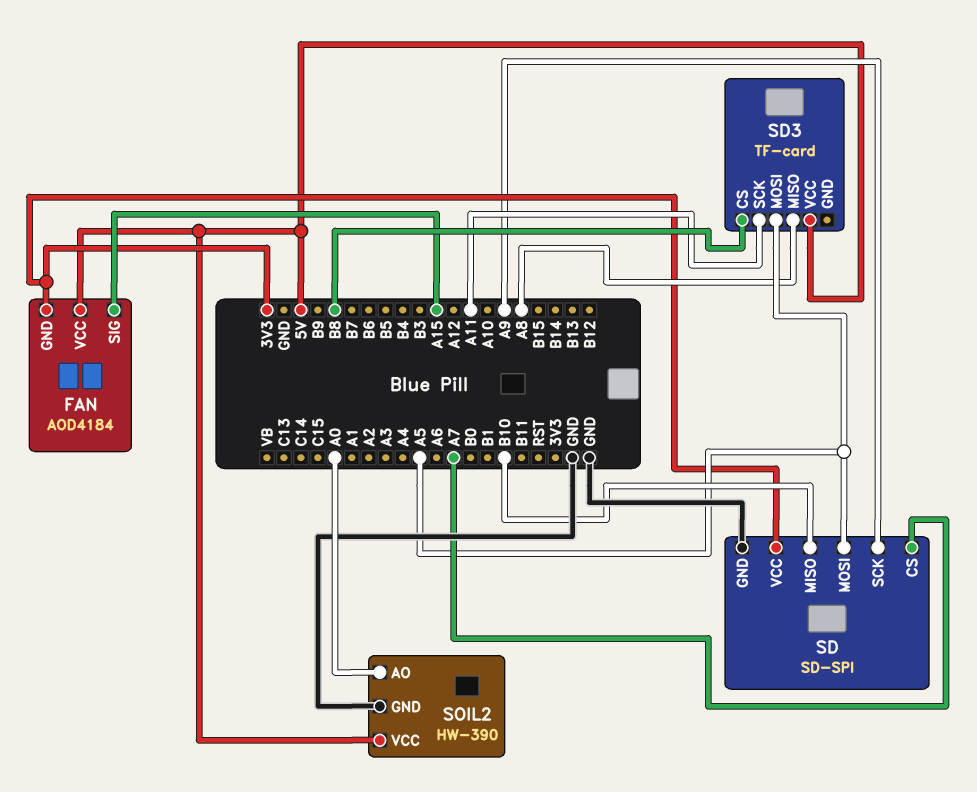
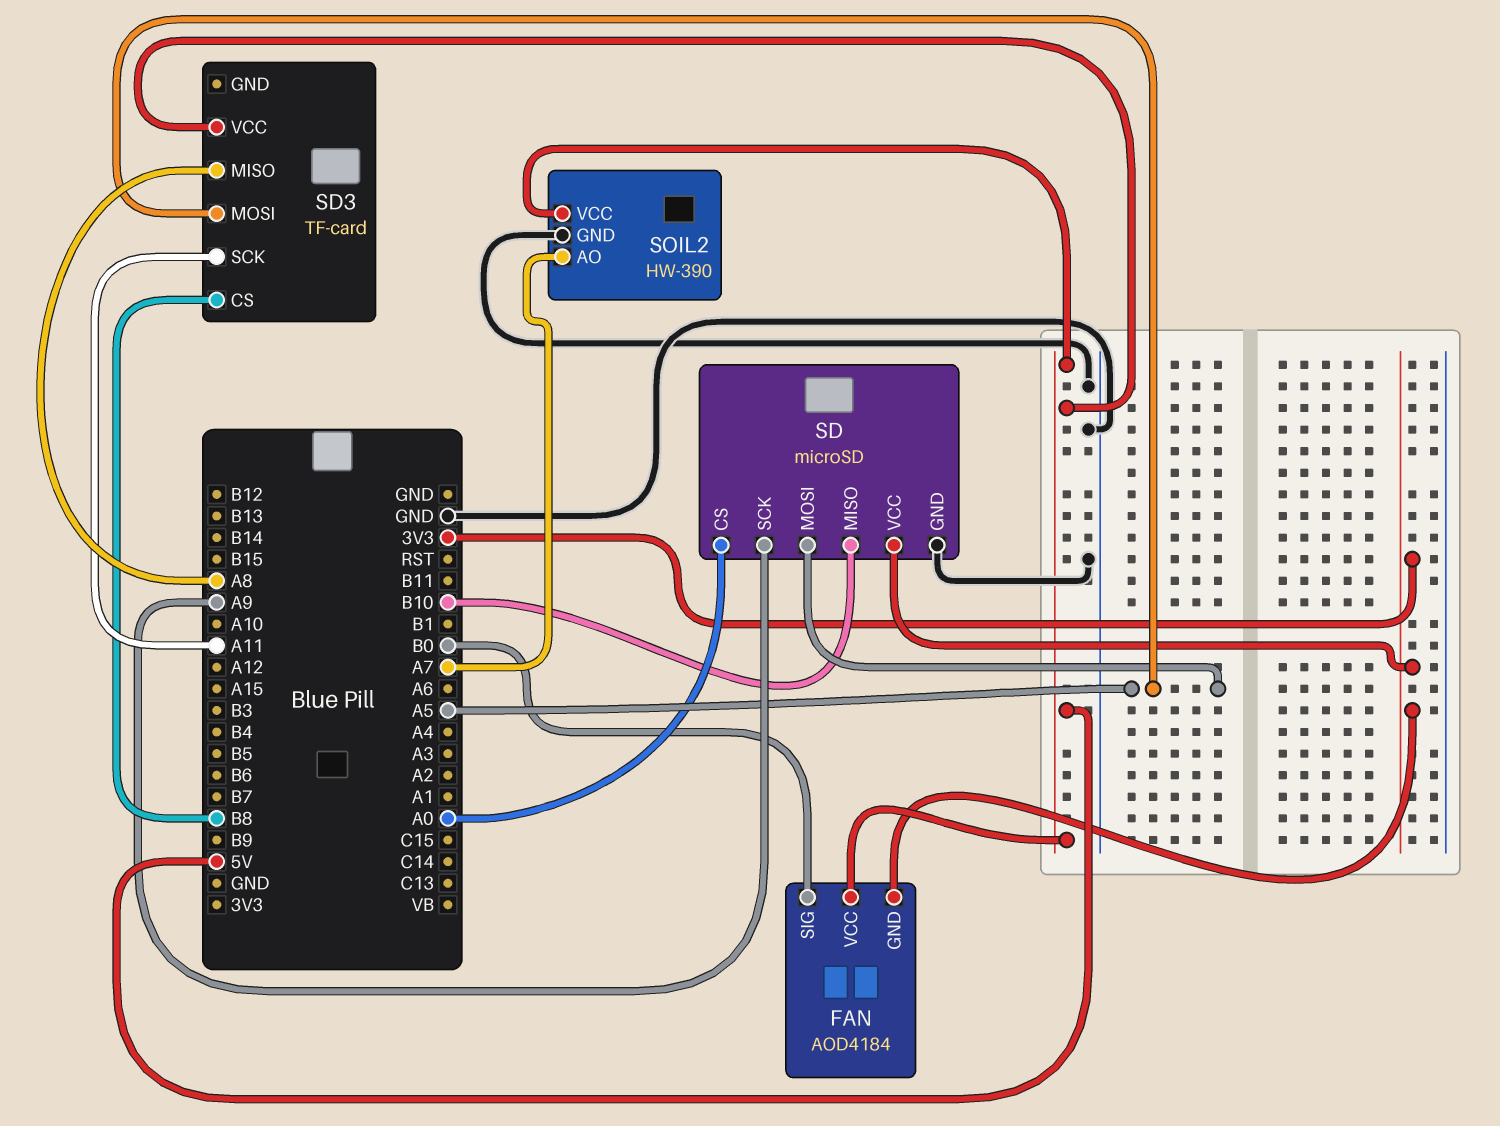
FAN pin SIG: A15 -> B0
SD: SD-SPI -> microSD
SD pin CS: A7 -> A0
SOIL2 pin AO: A0 -> A7

